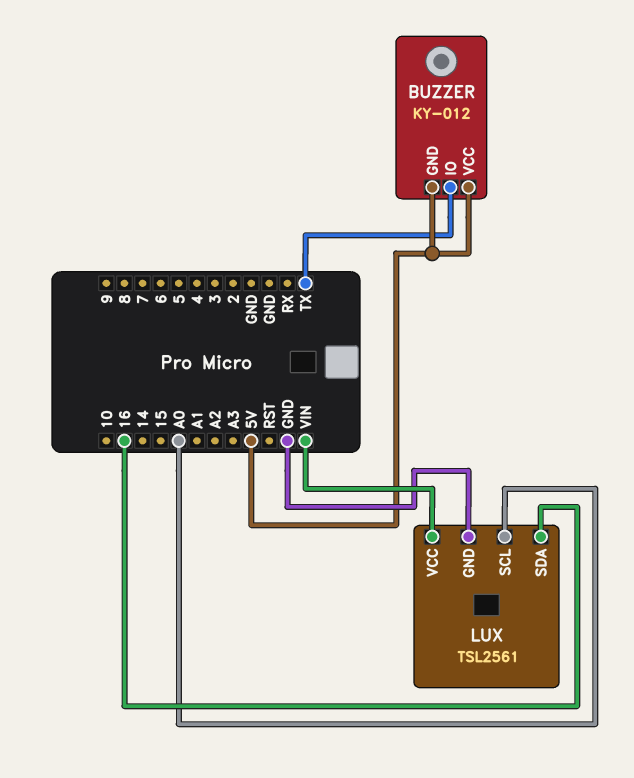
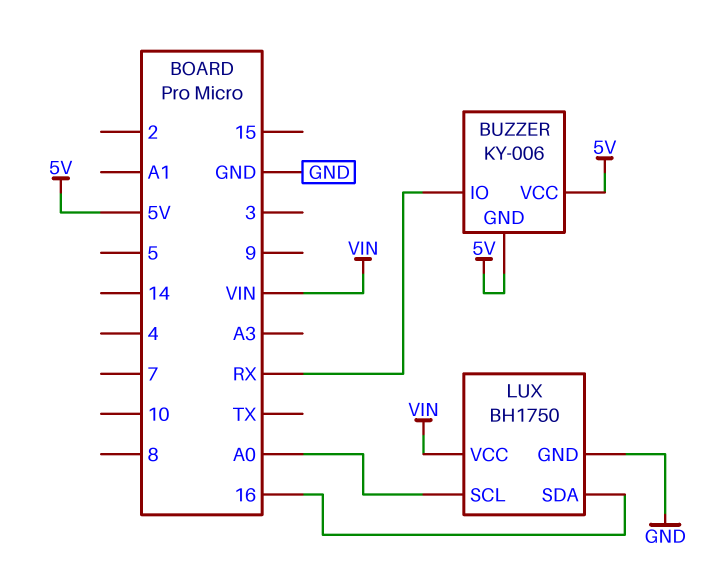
BUZZER: KY-012 -> KY-006
BUZZER pin IO: TX -> RX
LUX: TSL2561 -> BH1750

